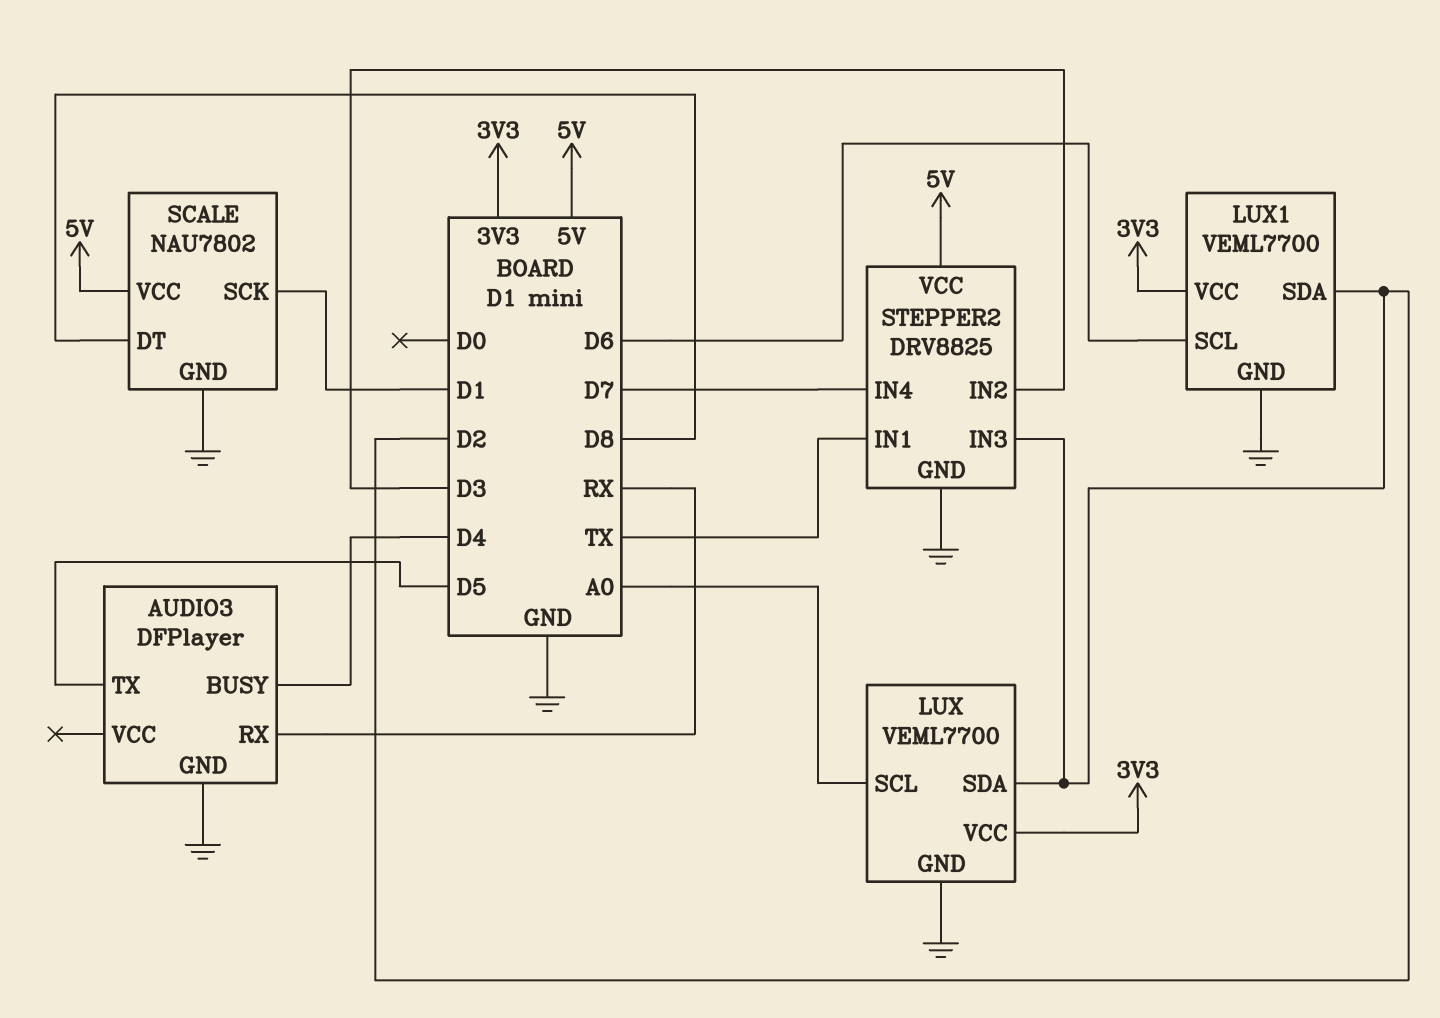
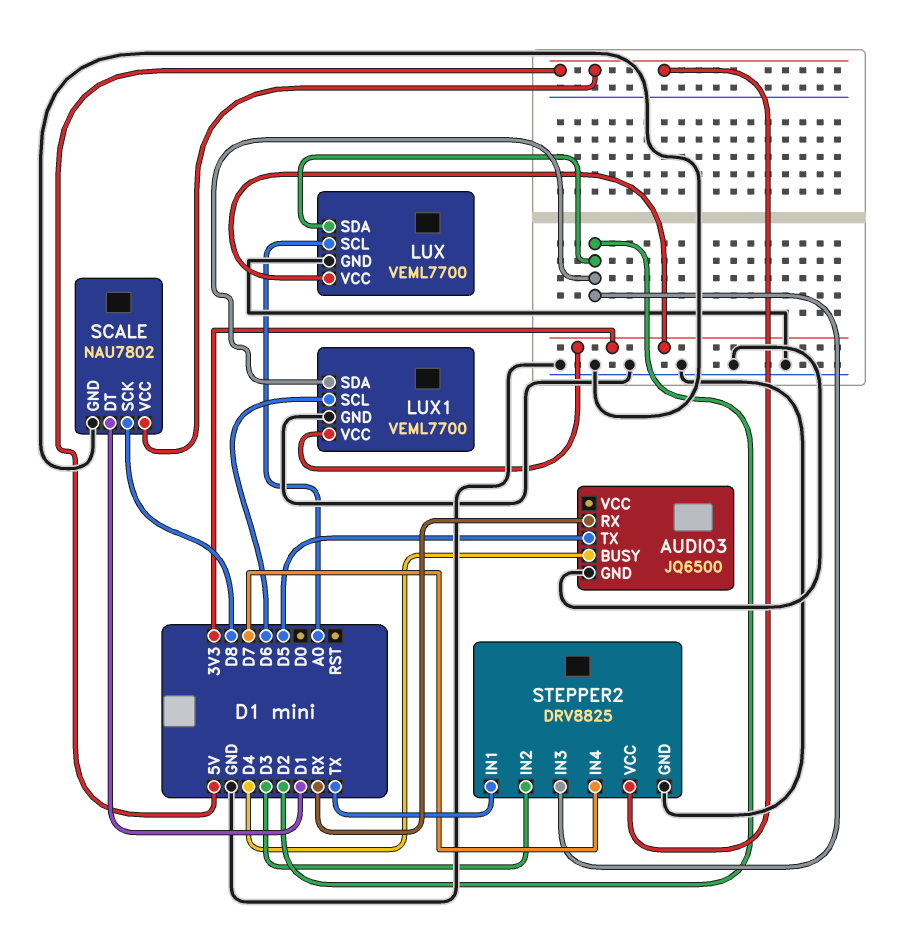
AUDIO3: DFPlayer -> JQ6500
SCALE pin DT: D8 -> D1
SCALE pin SCK: D1 -> D8

